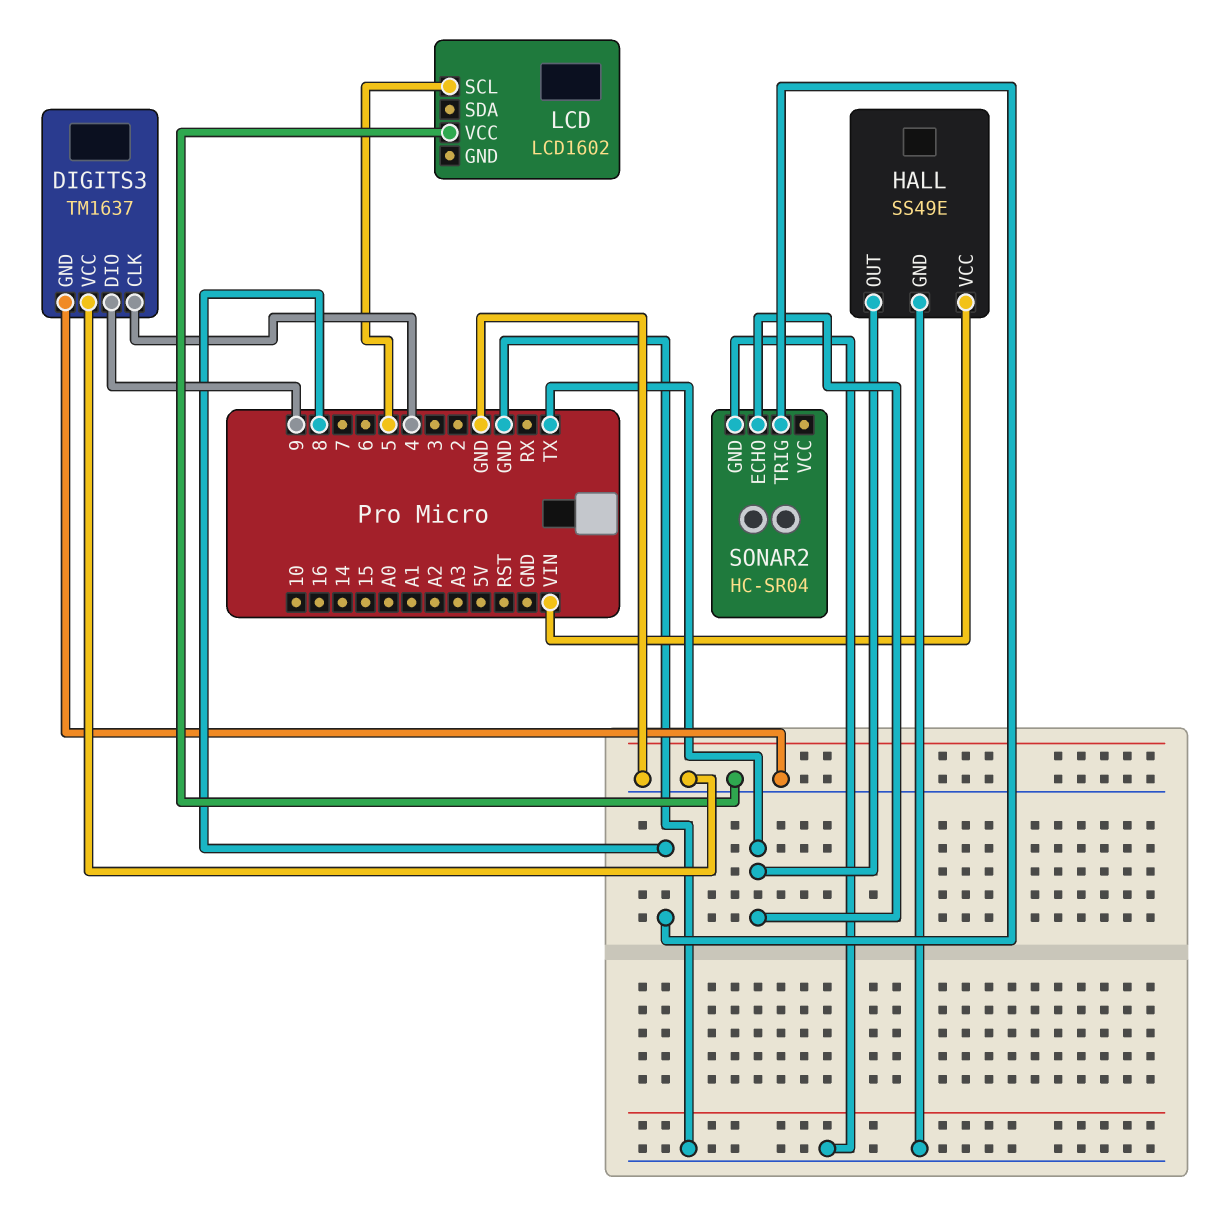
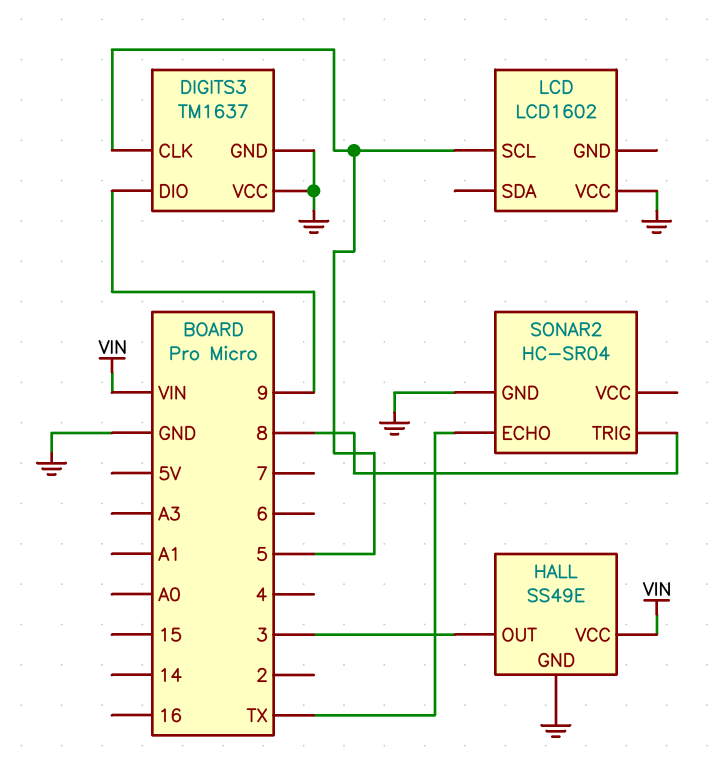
DIGITS3 pin CLK: 4 -> 5
HALL pin OUT: TX -> 3

